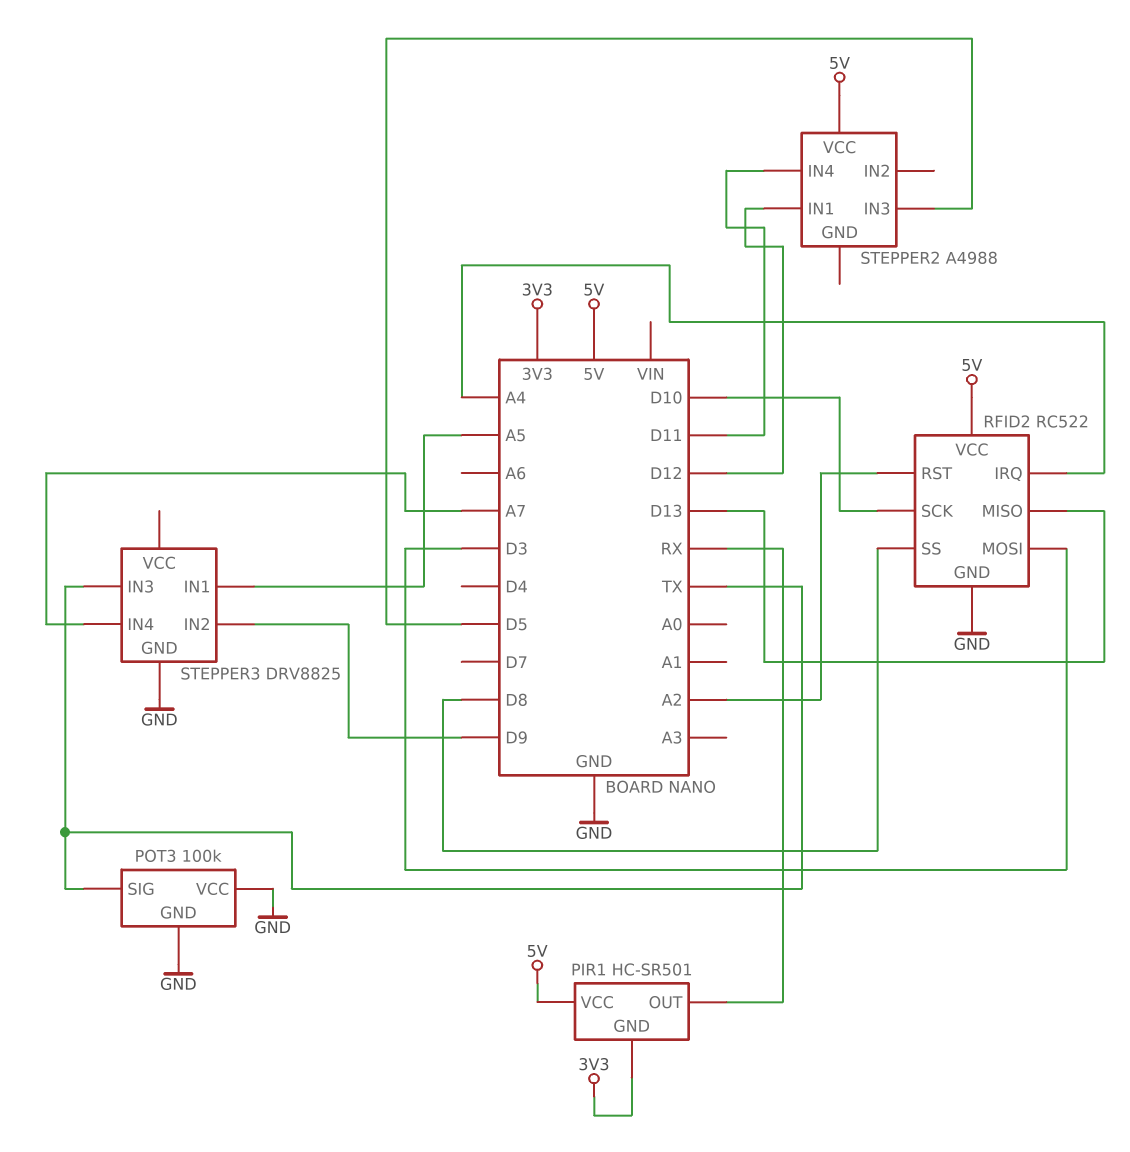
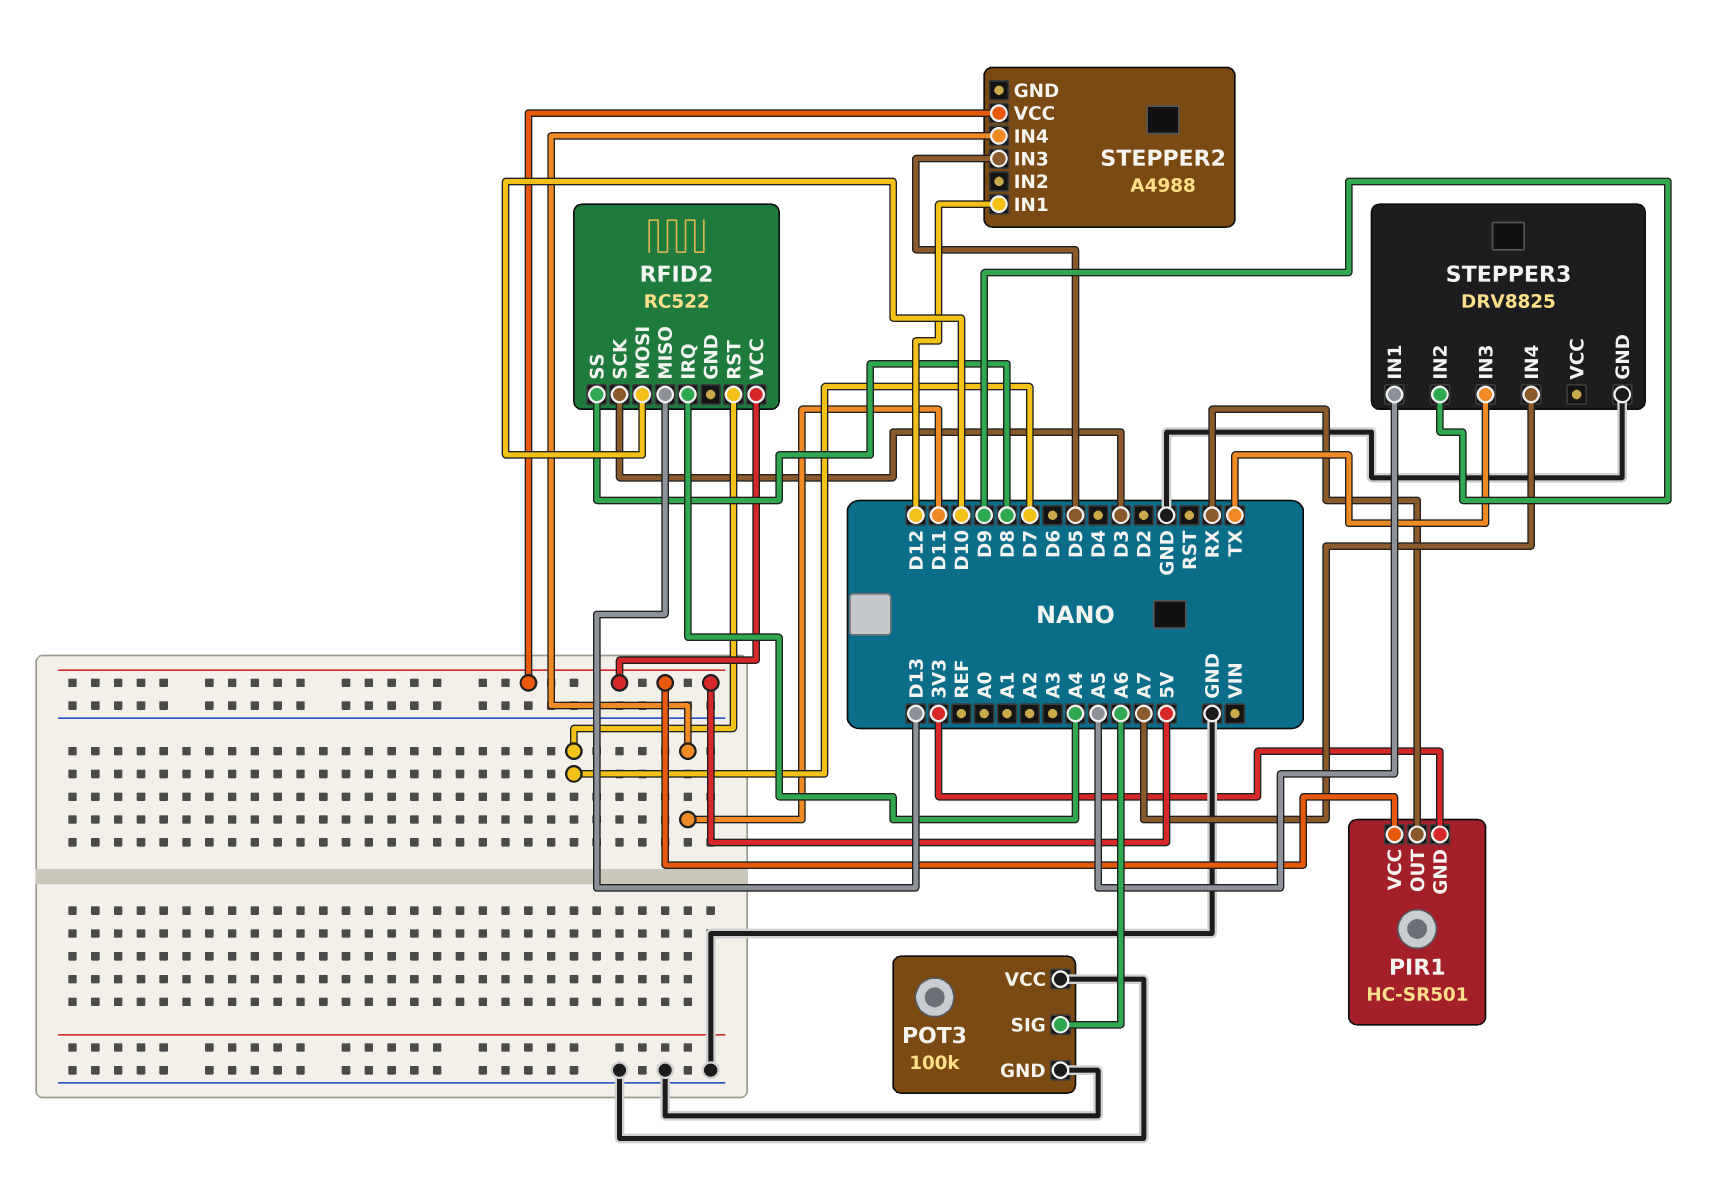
POT3 pin SIG: TX -> A6
RFID2 pin GND: GND -> none
RFID2 pin MOSI: D3 -> D10
RFID2 pin RST: A2 -> D7
RFID2 pin SCK: D10 -> D3

